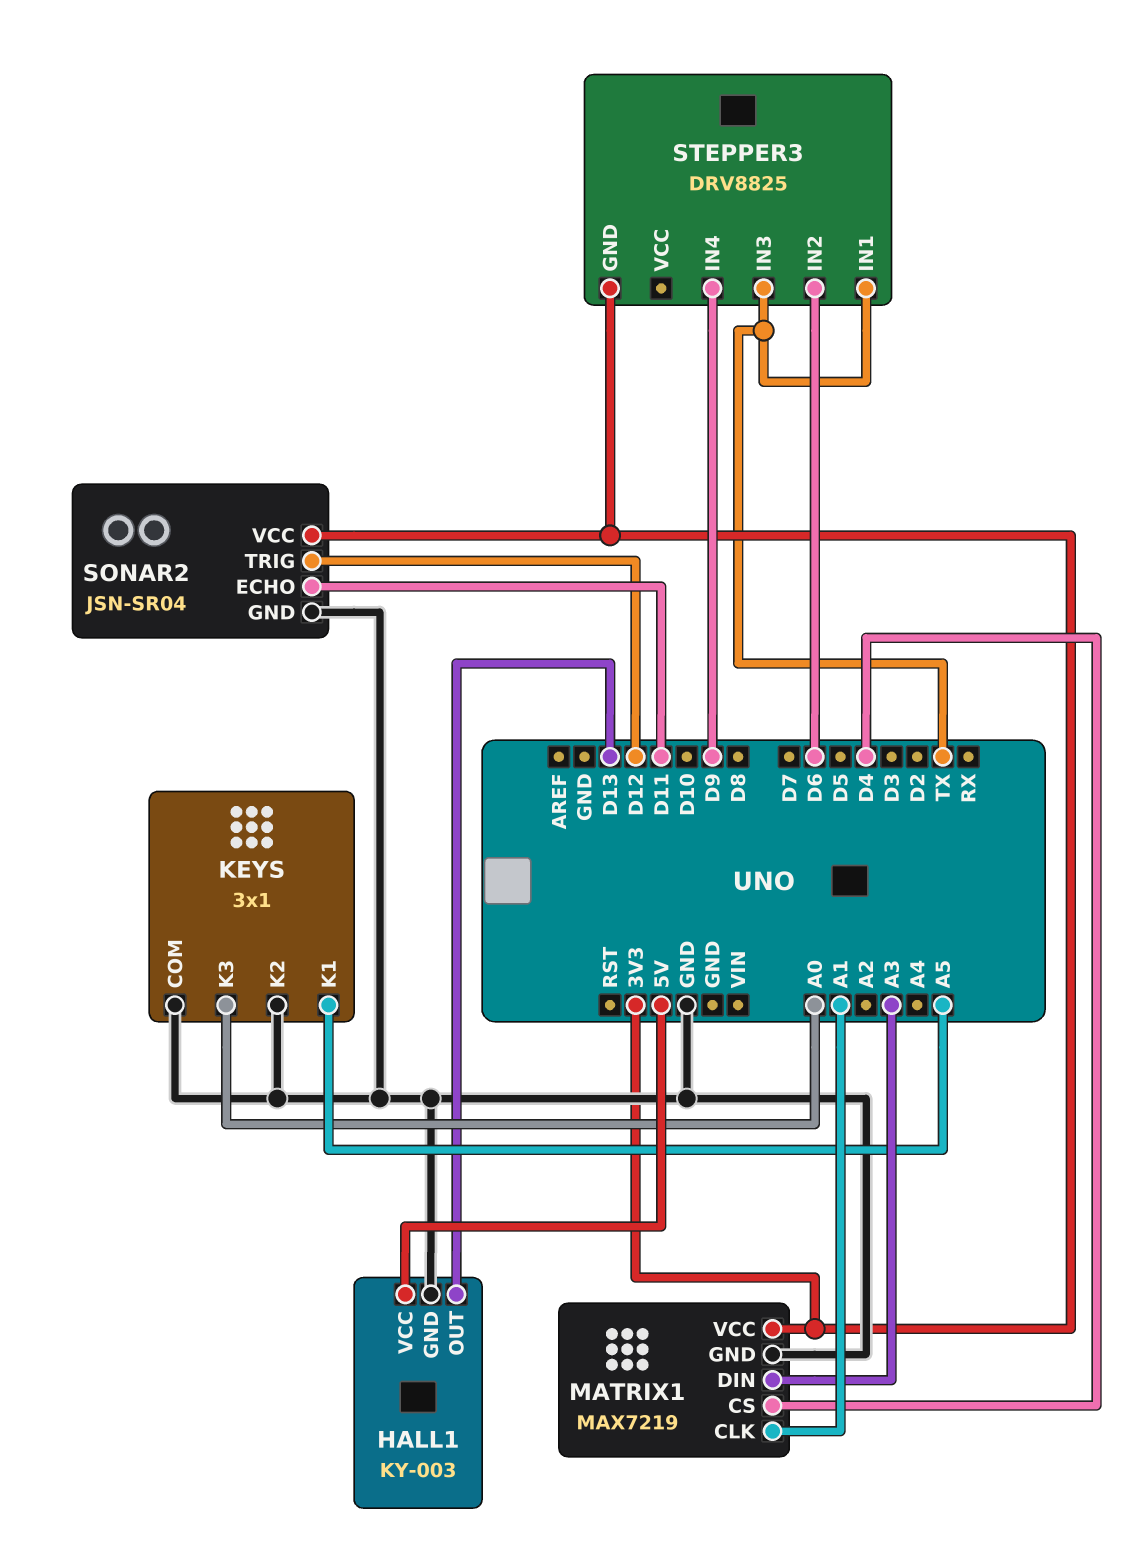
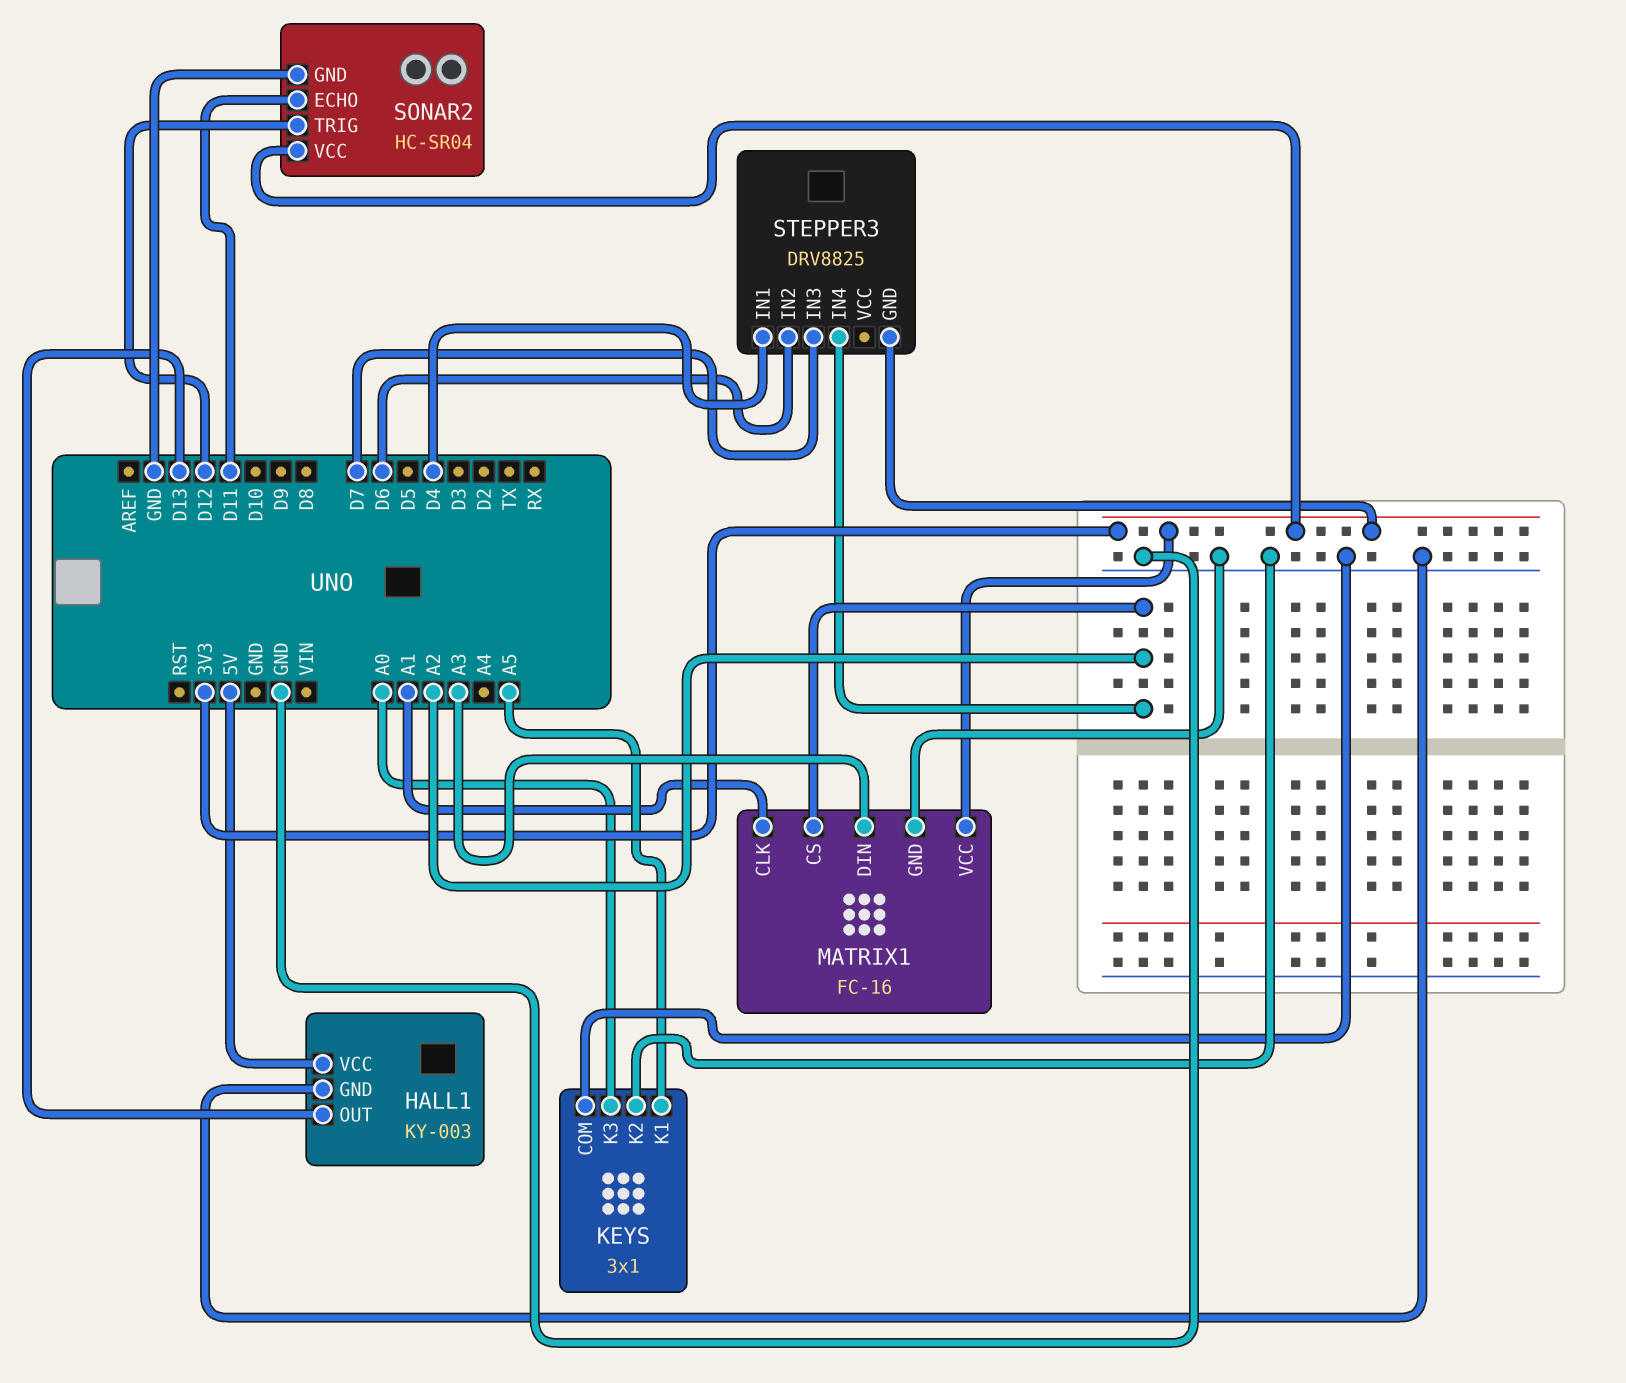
MATRIX1: MAX7219 -> FC-16
MATRIX1 pin CS: D4 -> A2
SONAR2: JSN-SR04 -> HC-SR04
STEPPER3 pin IN1: TX -> D4
STEPPER3 pin IN3: TX -> D7
STEPPER3 pin IN4: D9 -> A2

